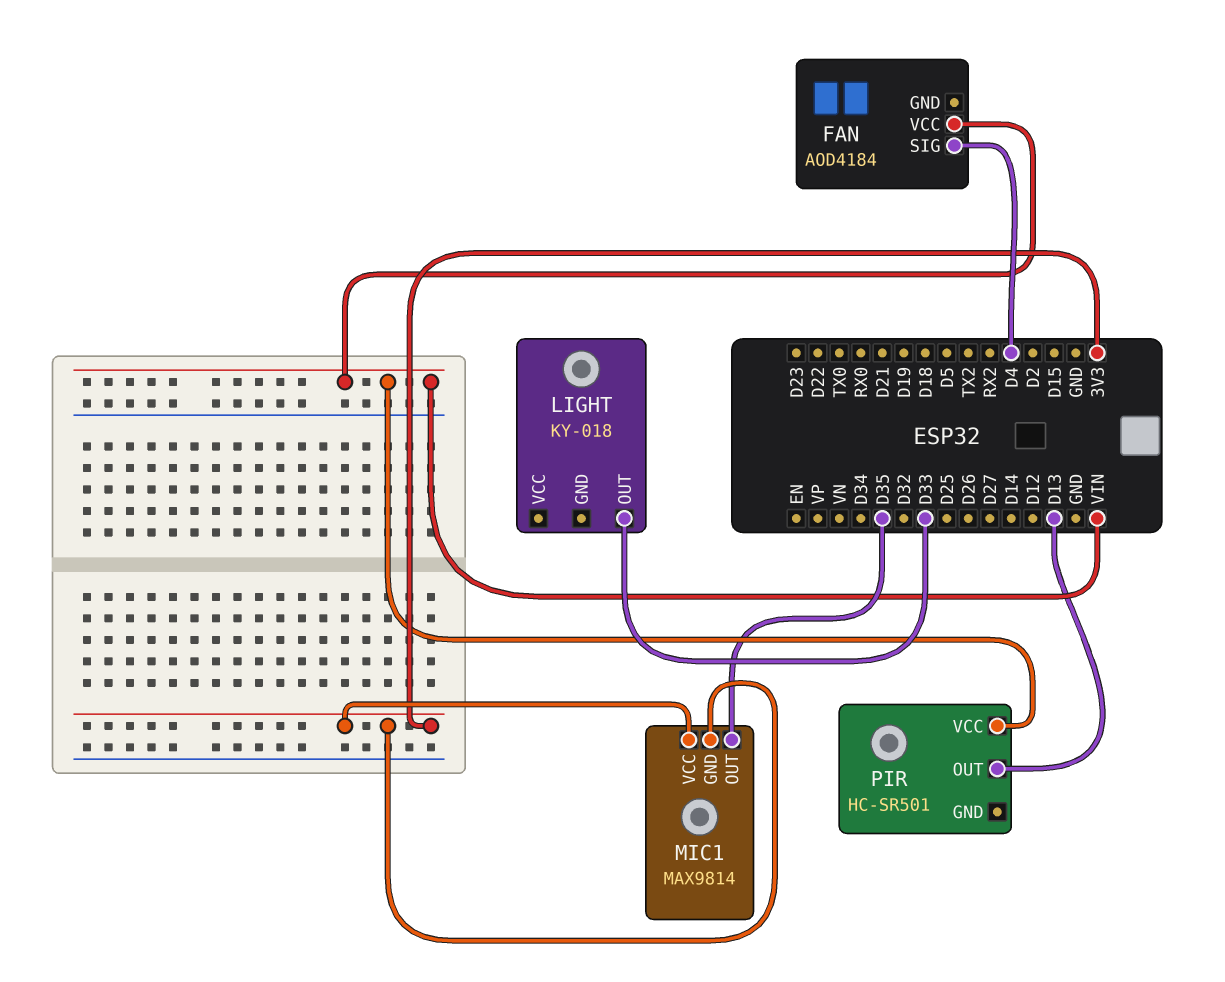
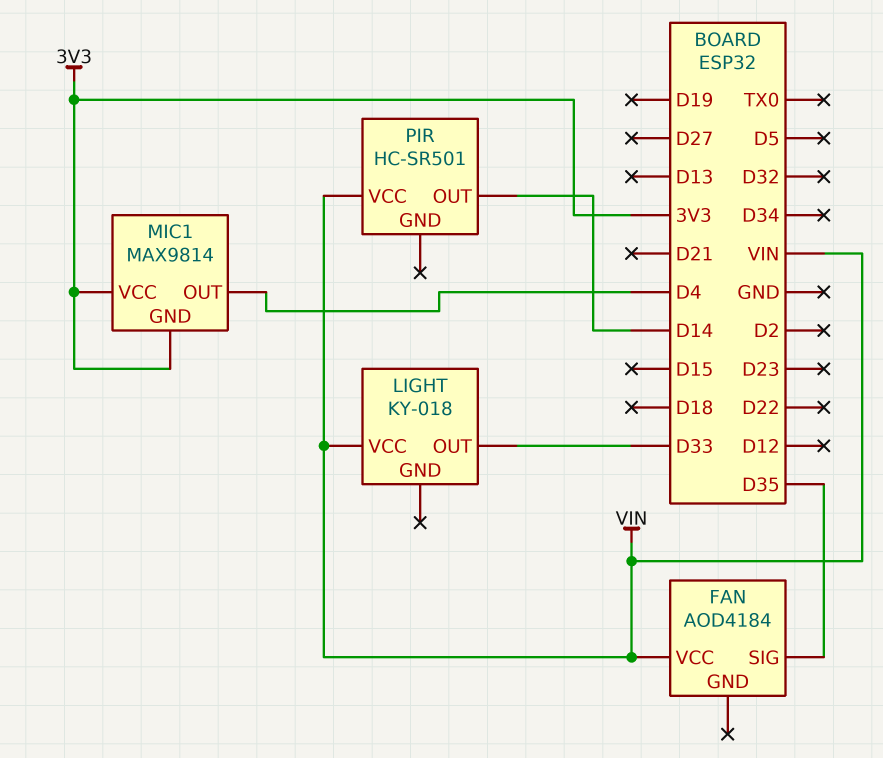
FAN pin SIG: D4 -> D35
LIGHT pin VCC: none -> VIN
MIC1 pin OUT: D35 -> D4
PIR pin OUT: D13 -> D14

